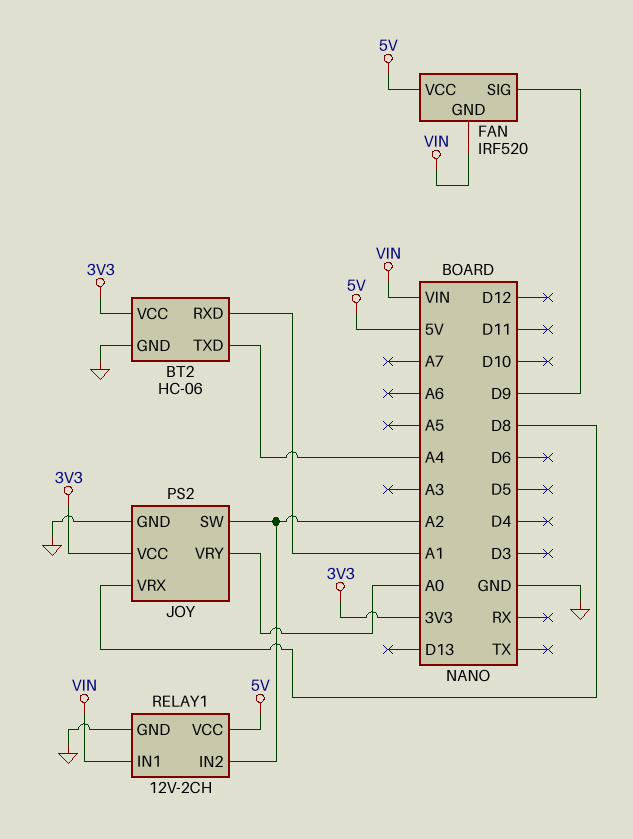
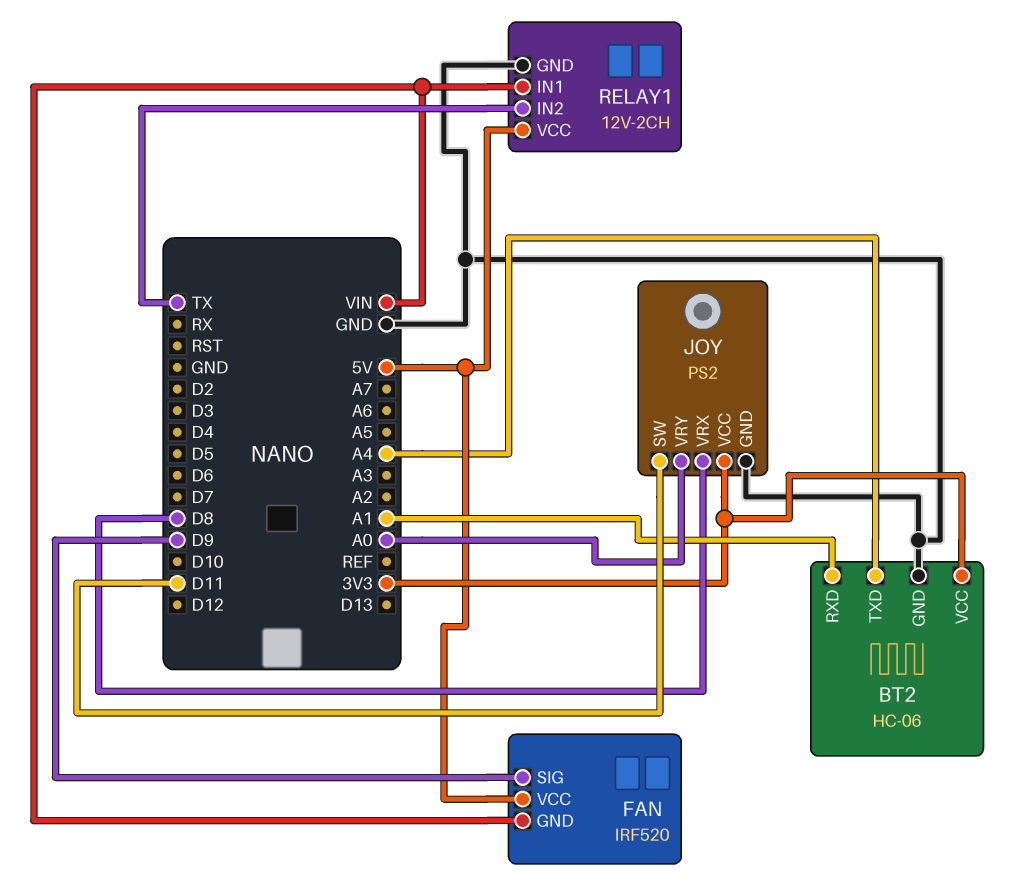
JOY pin SW: A2 -> D11
RELAY1 pin IN2: A2 -> TX

